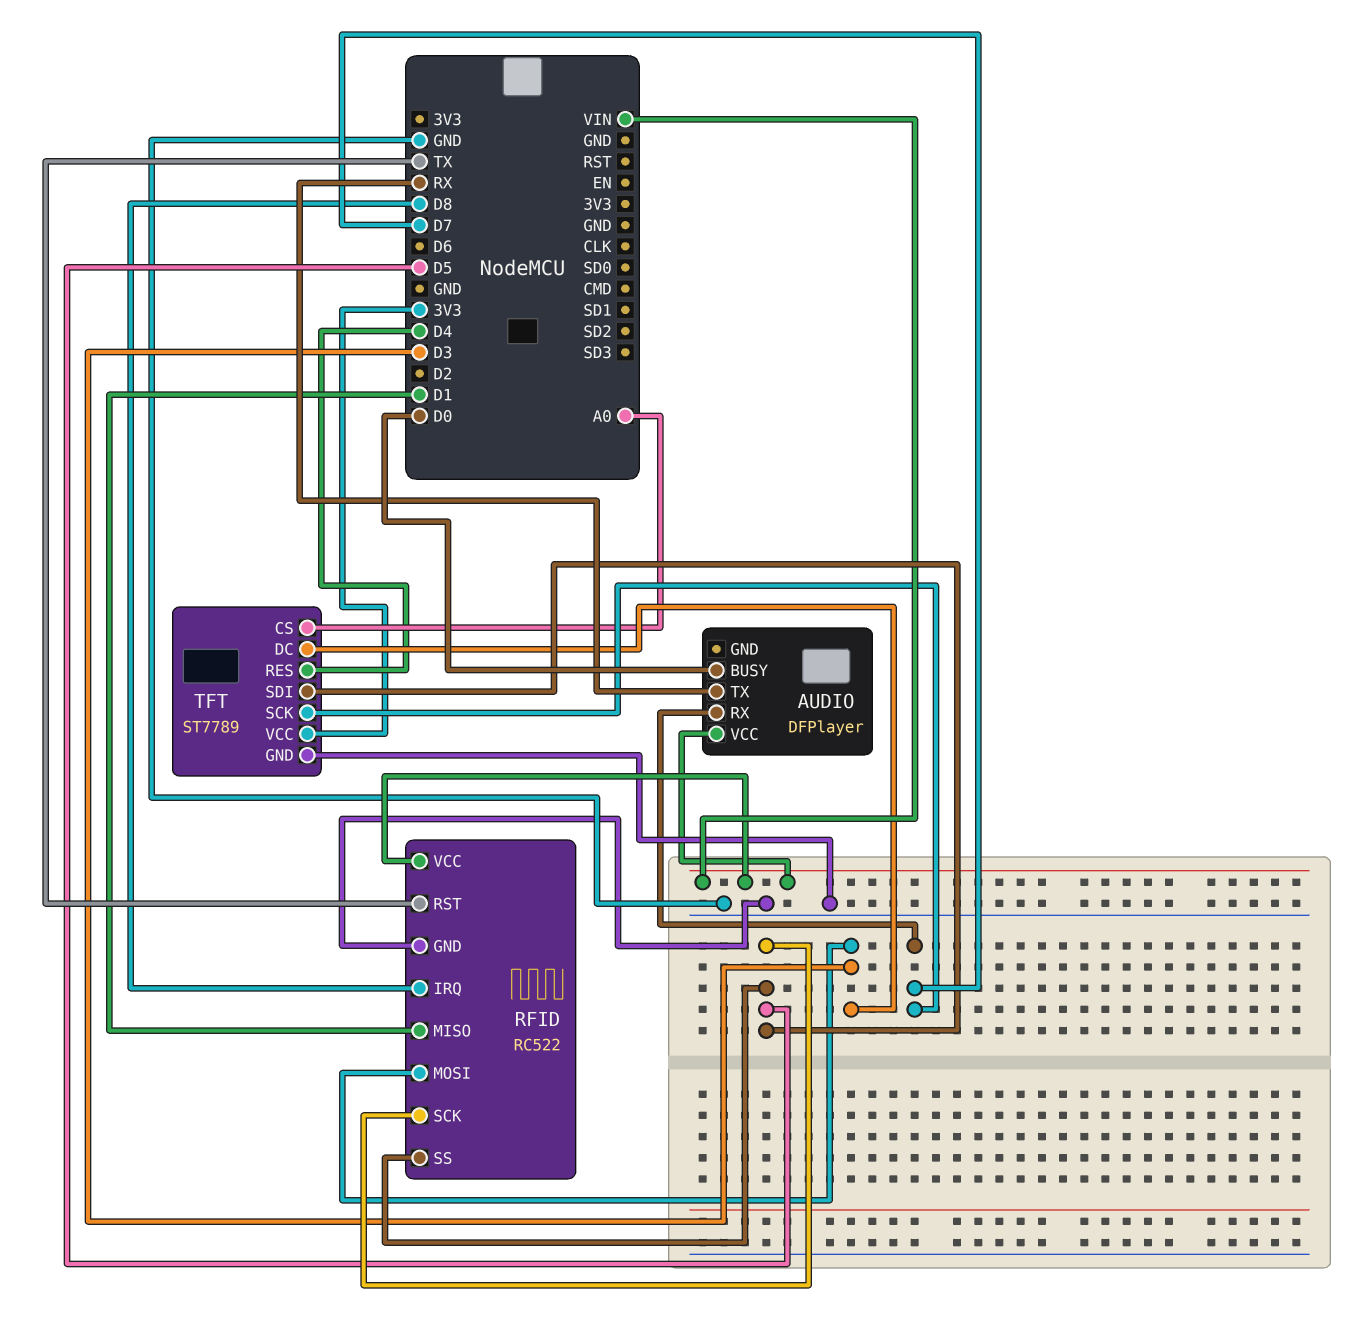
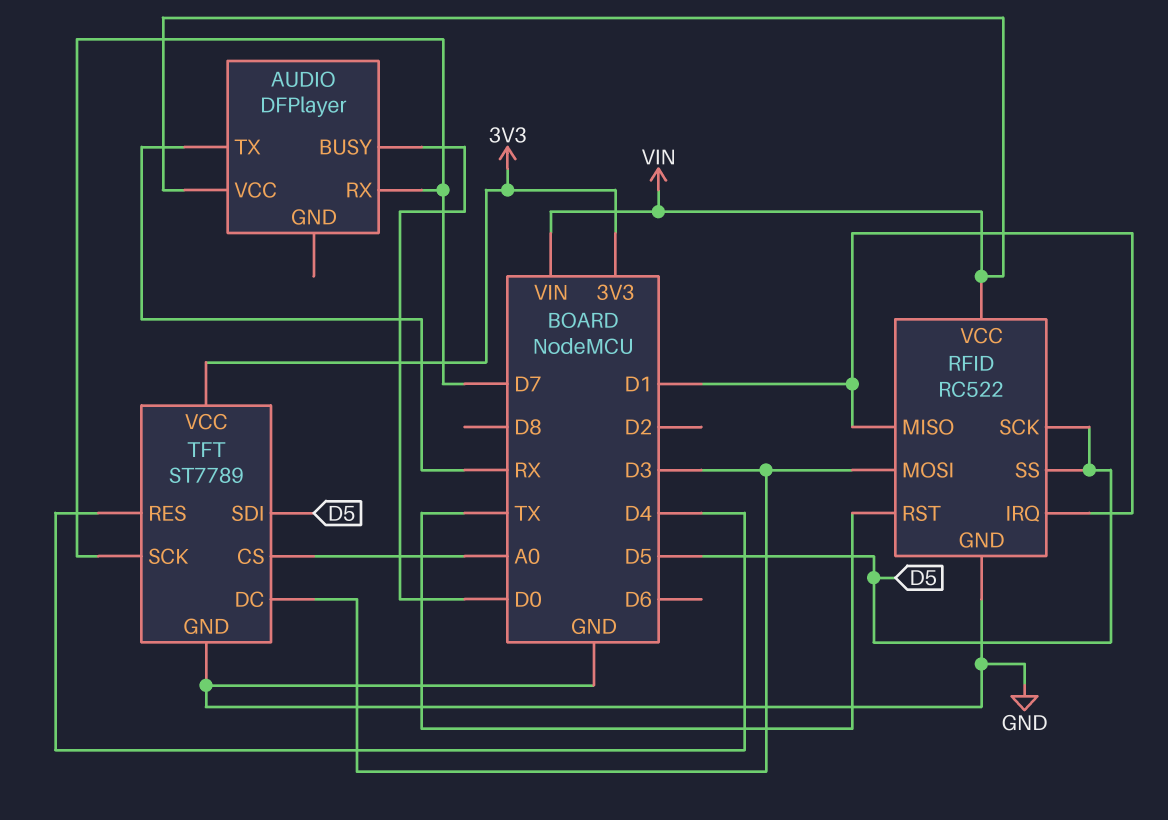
RFID pin IRQ: D8 -> D1

